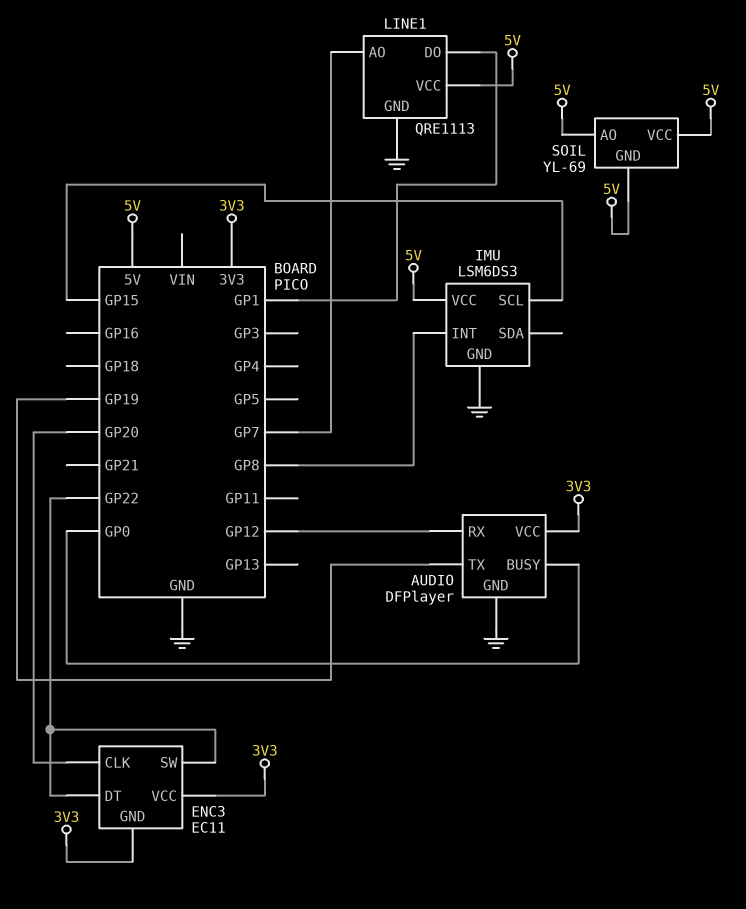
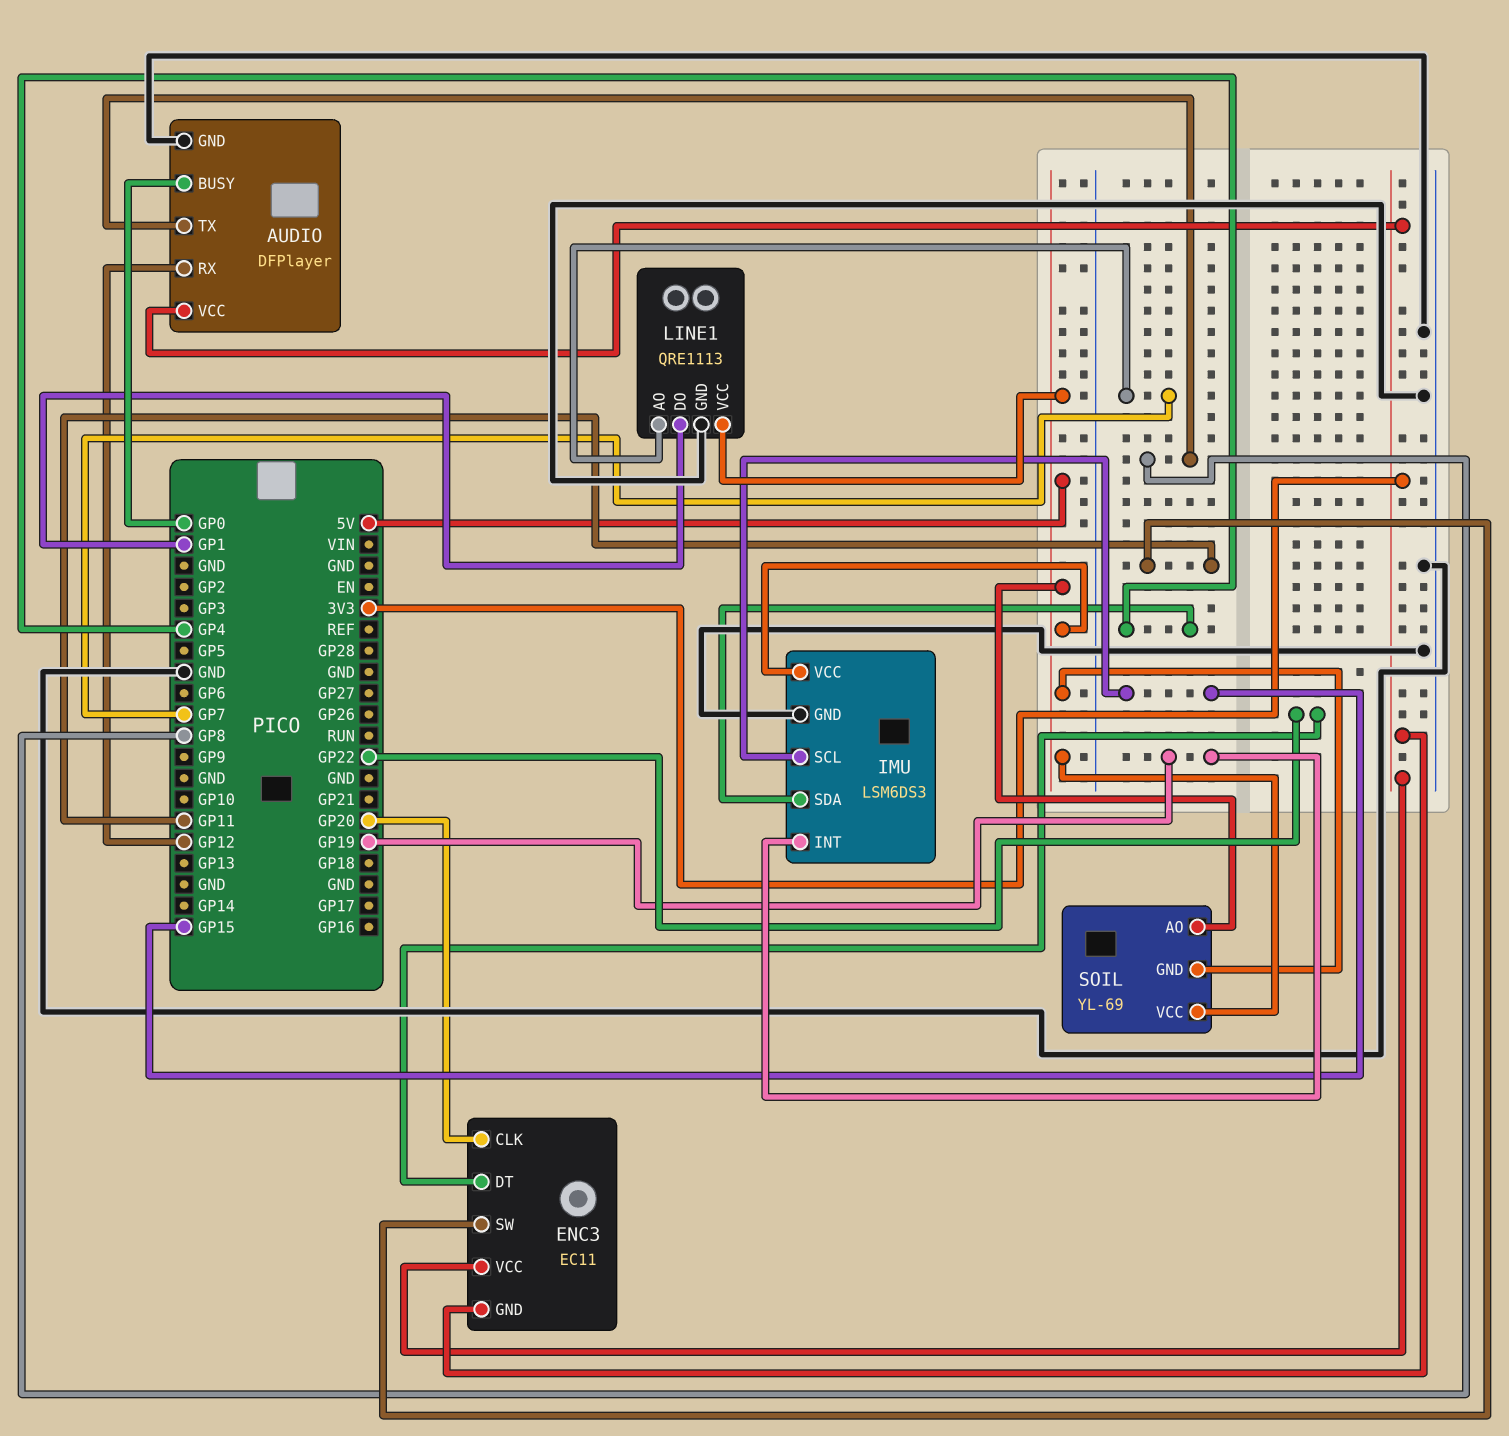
AUDIO pin TX: GP19 -> GP8
ENC3 pin SW: GP22 -> GP11
IMU pin INT: GP8 -> GP19
IMU pin SDA: none -> GP4

